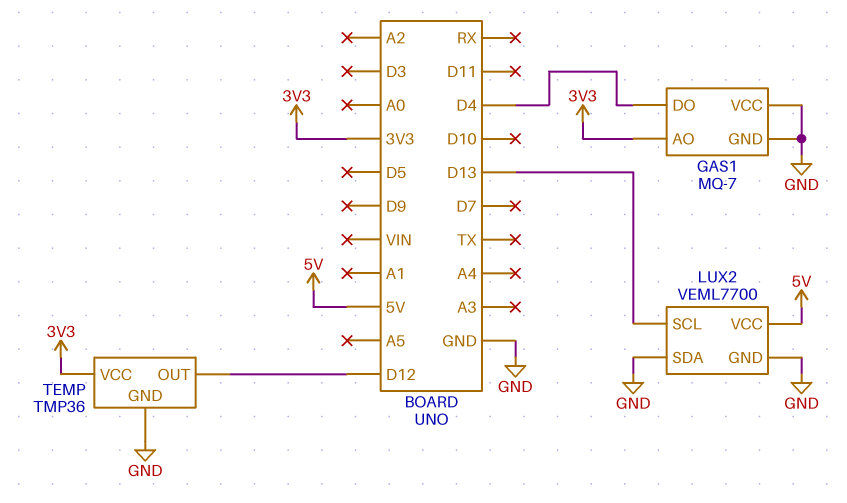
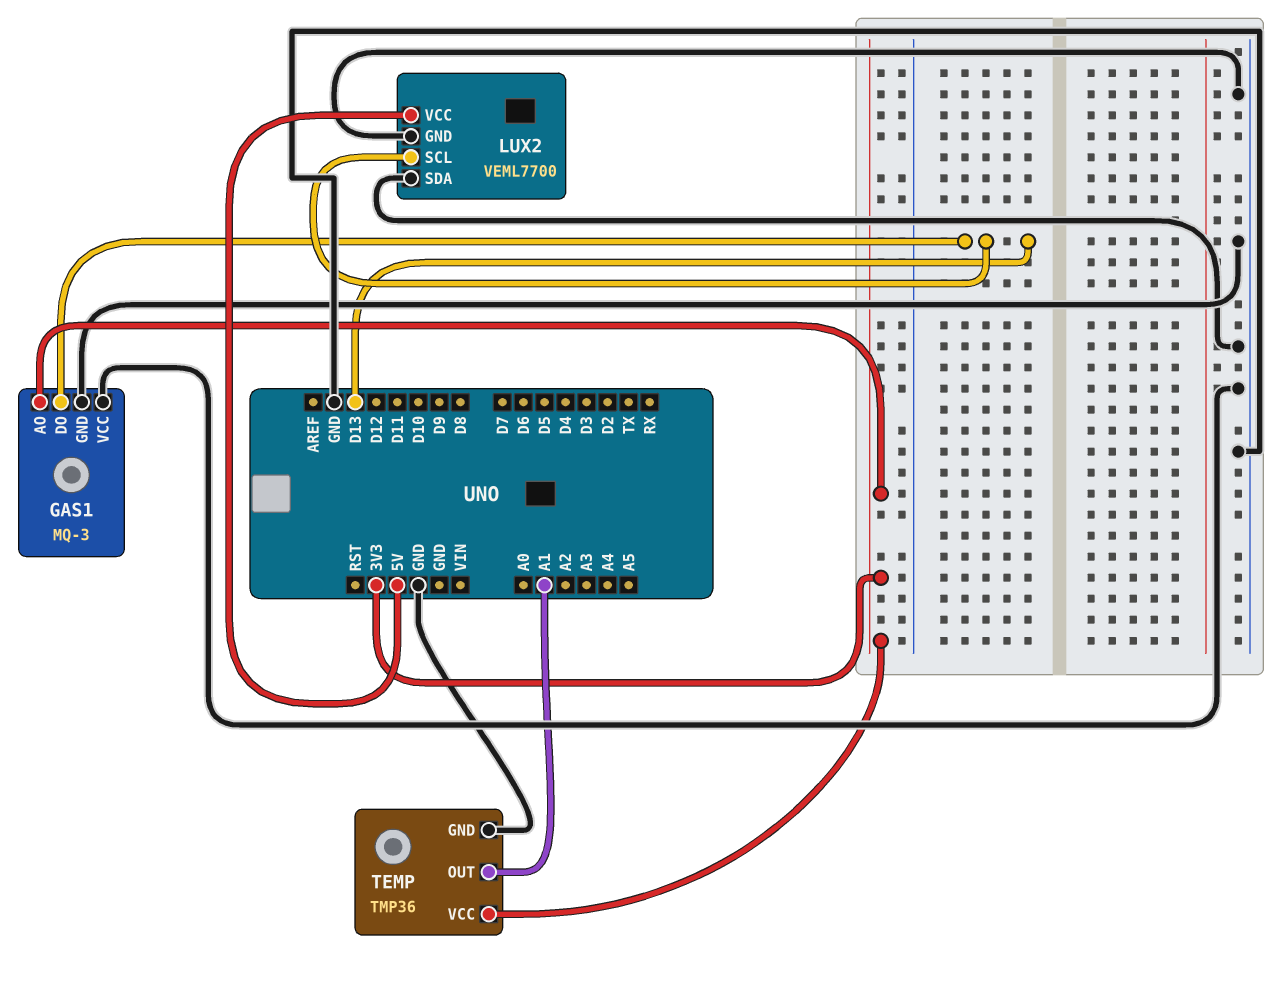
GAS1: MQ-7 -> MQ-3
GAS1 pin DO: D4 -> D13
TEMP pin OUT: D12 -> A1

